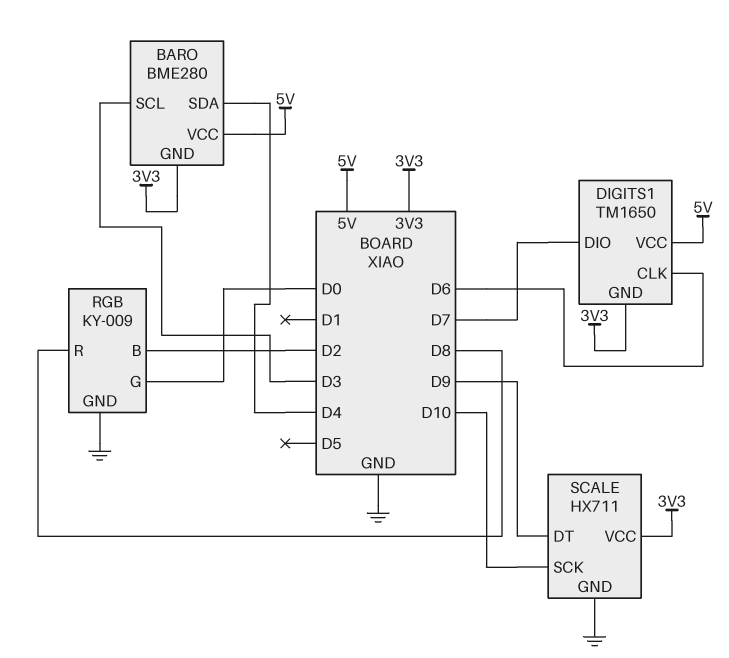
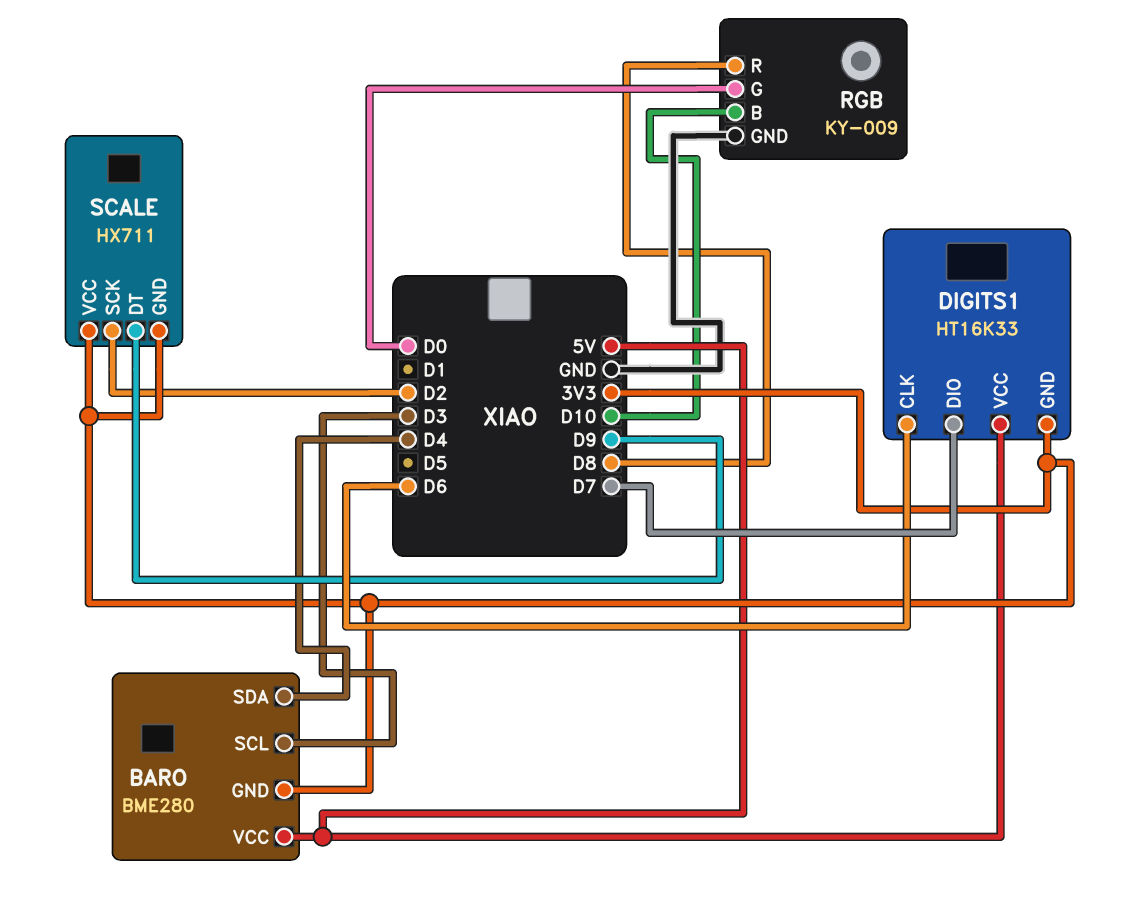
DIGITS1: TM1650 -> HT16K33
RGB pin B: D2 -> D10
SCALE pin GND: GND -> 3V3
SCALE pin SCK: D10 -> D2

